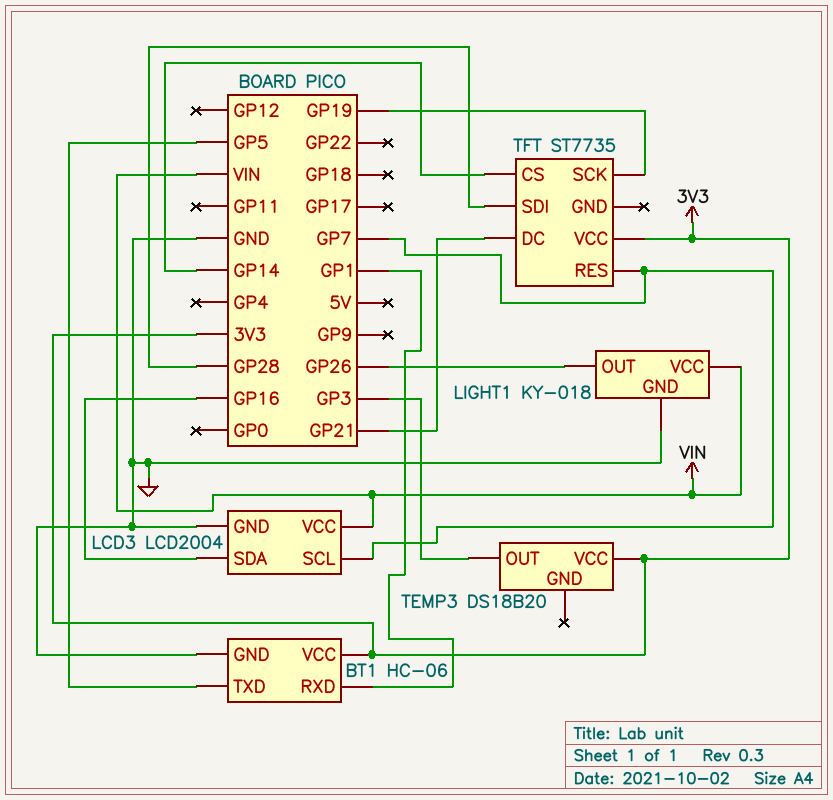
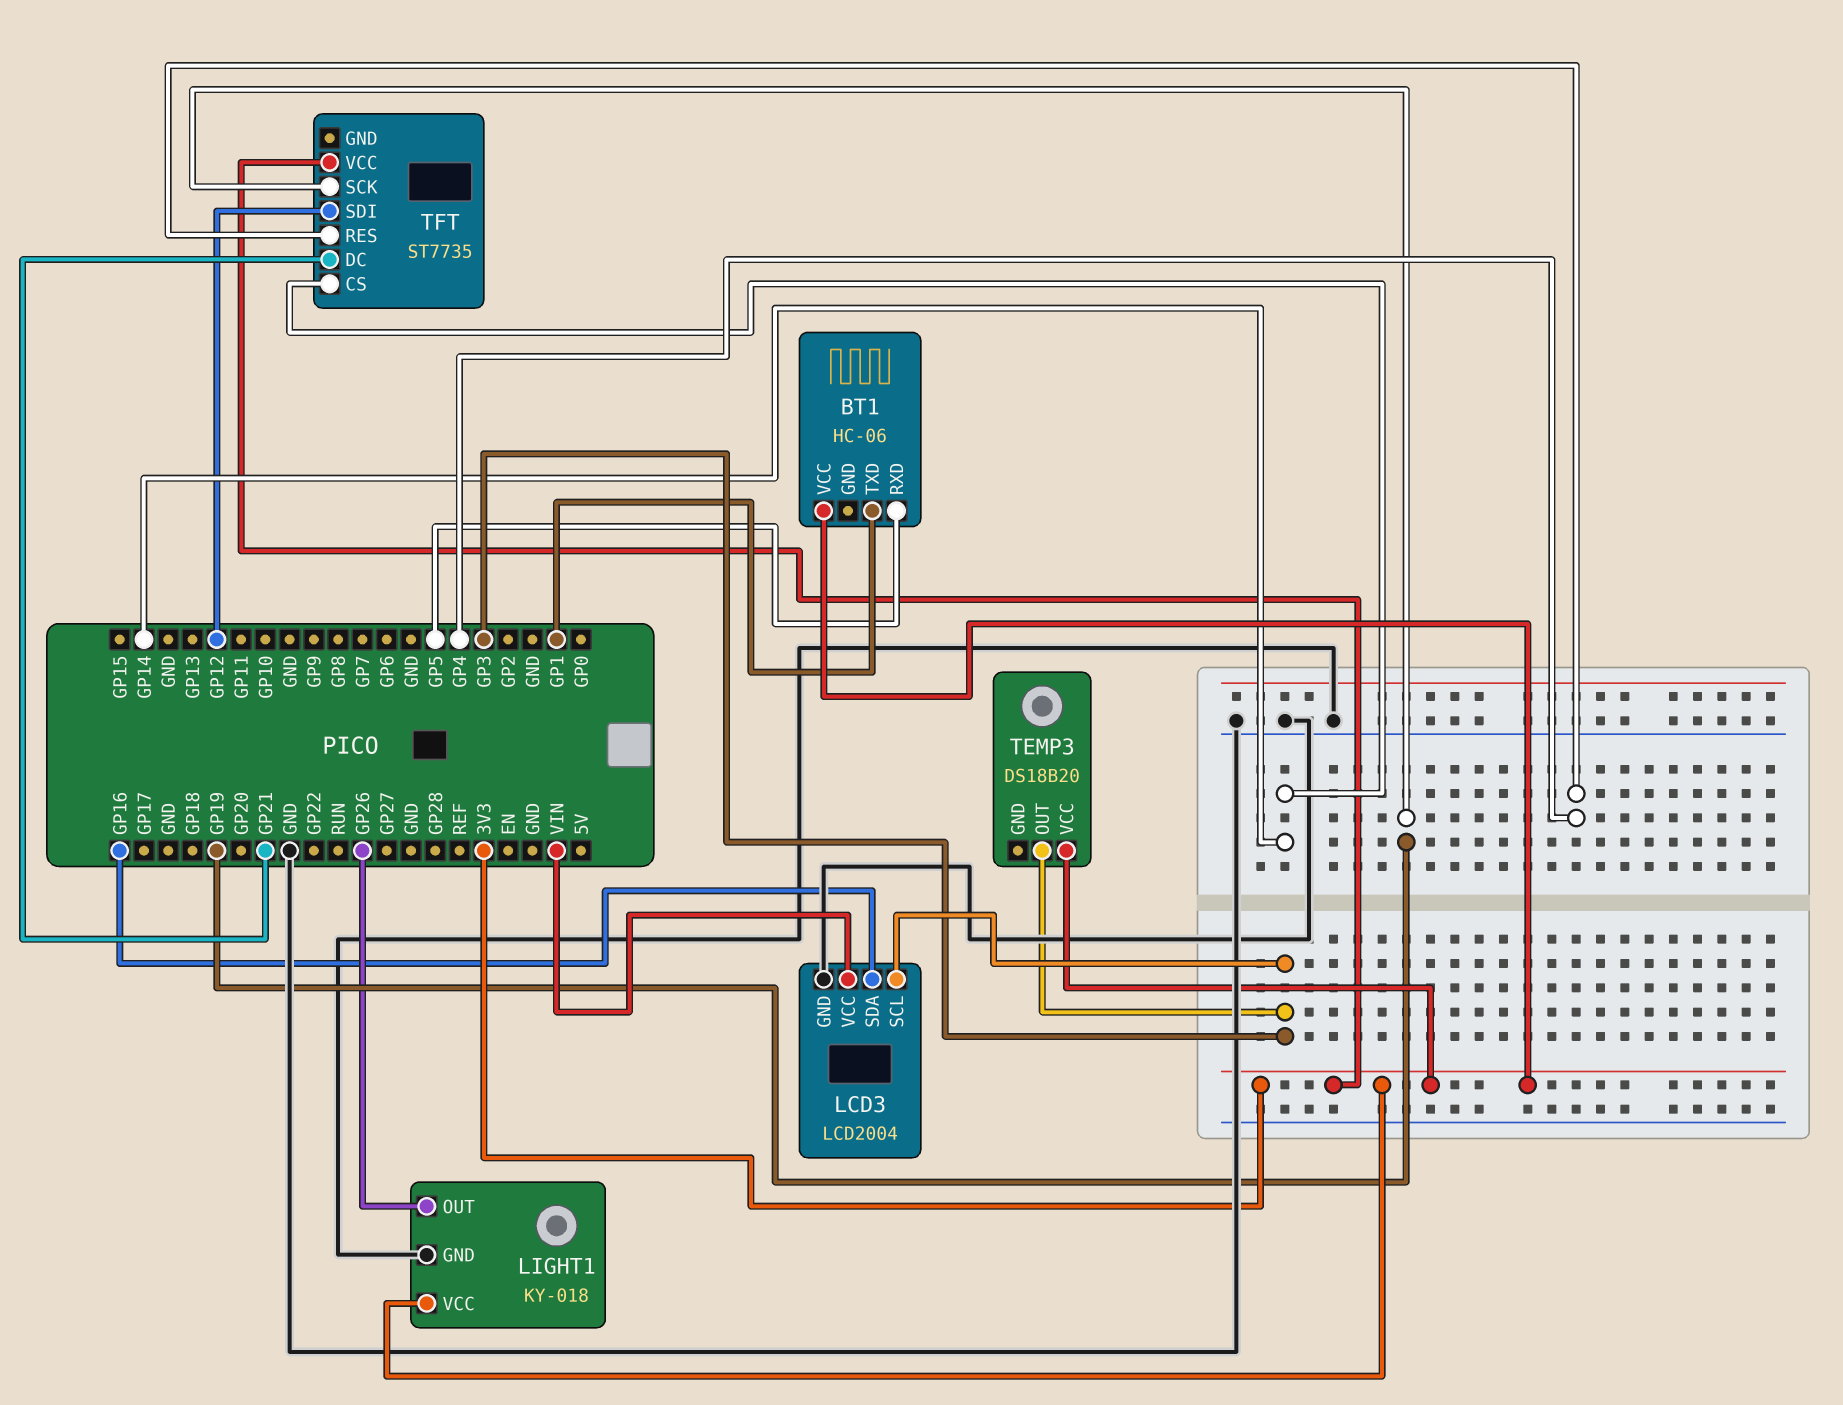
BT1 pin GND: GND -> none
BT1 pin RXD: GP1 -> GP5
BT1 pin TXD: GP5 -> GP1
LCD3 pin SCL: GP7 -> GP3
LIGHT1 pin VCC: VIN -> 3V3
TFT pin RES: GP7 -> GP4
TFT pin SDI: GP28 -> GP12

